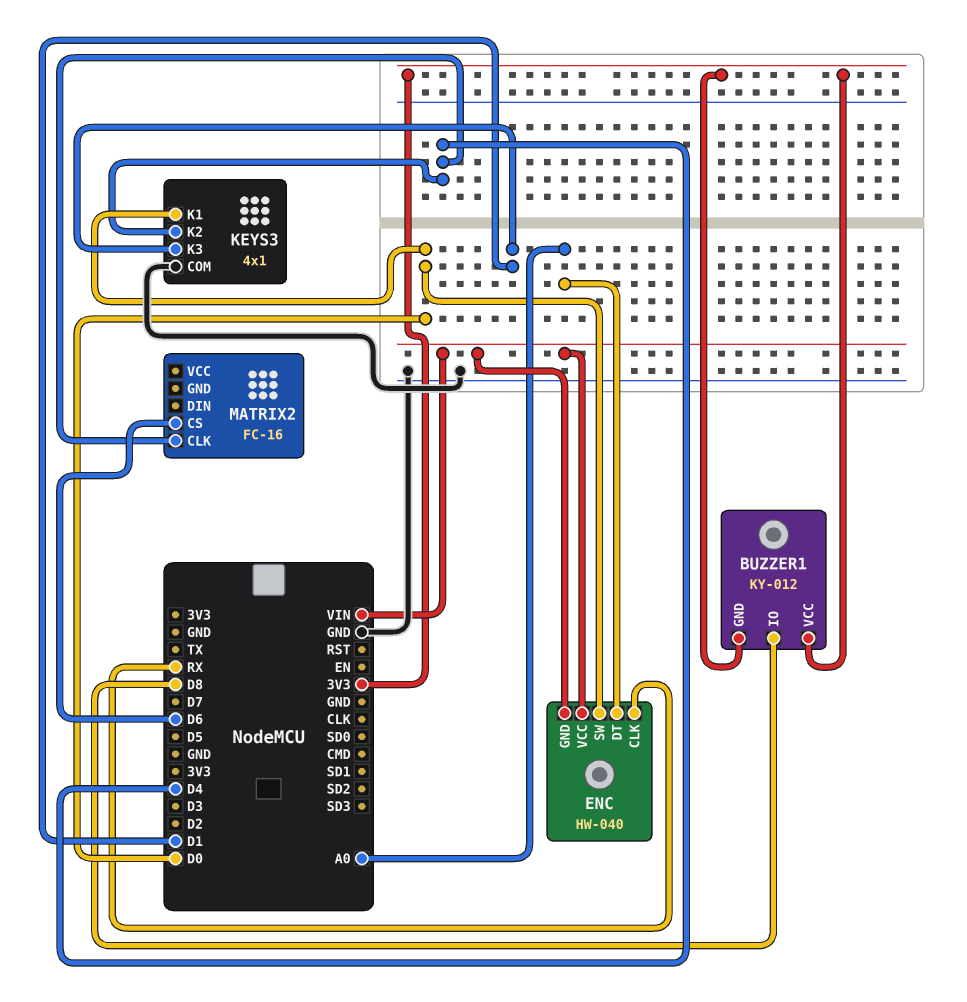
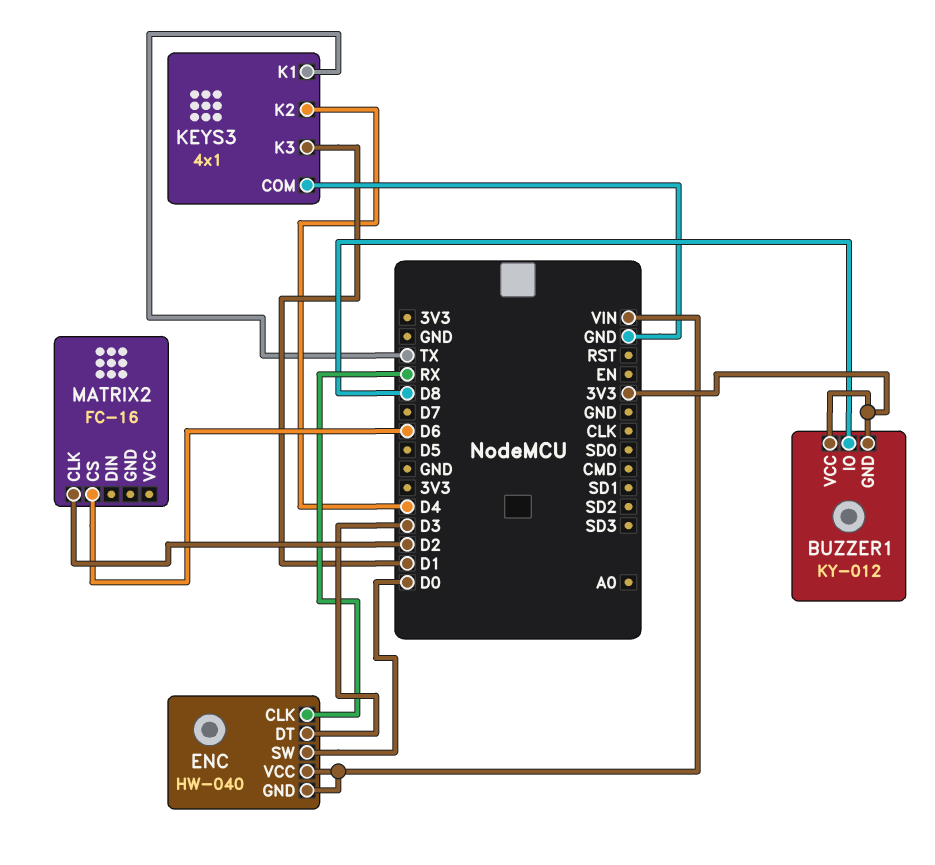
ENC pin DT: A0 -> D3
KEYS3 pin K1: D0 -> TX
MATRIX2 pin CLK: D4 -> D2

